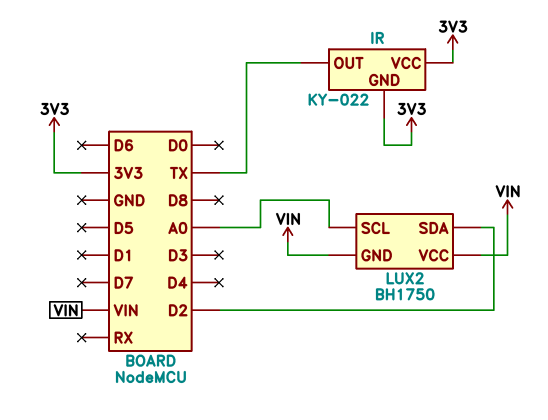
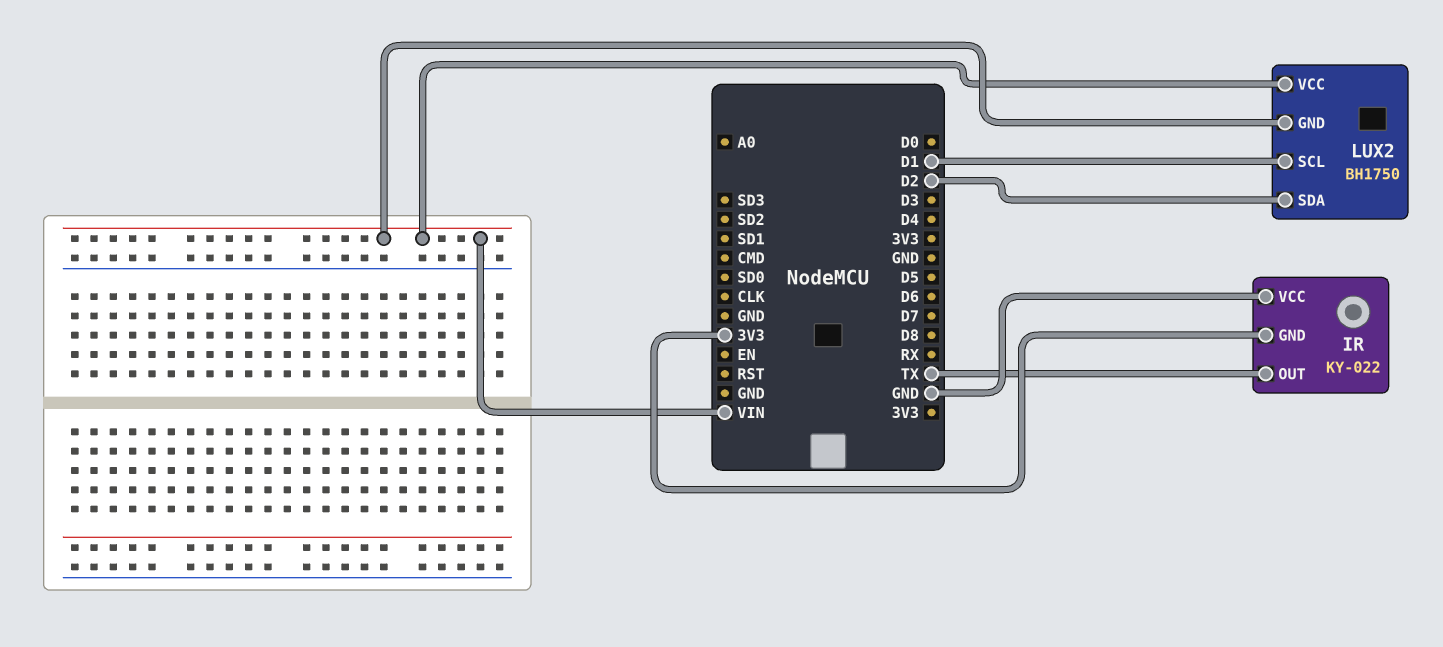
IR pin VCC: 3V3 -> GND
LUX2 pin SCL: A0 -> D1

